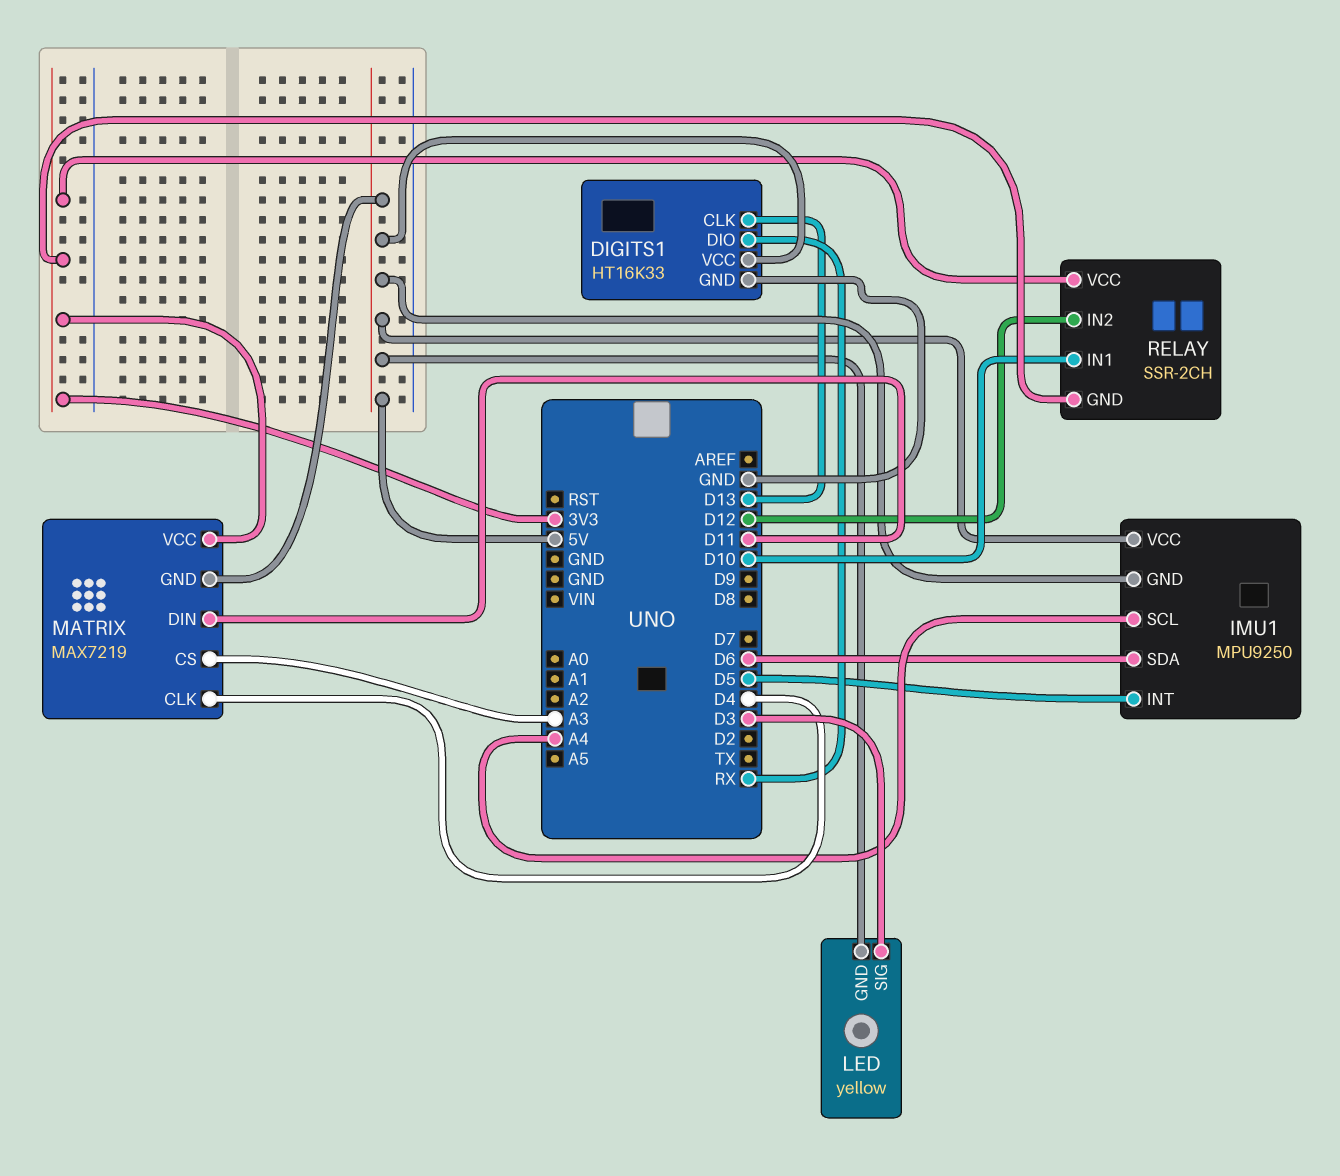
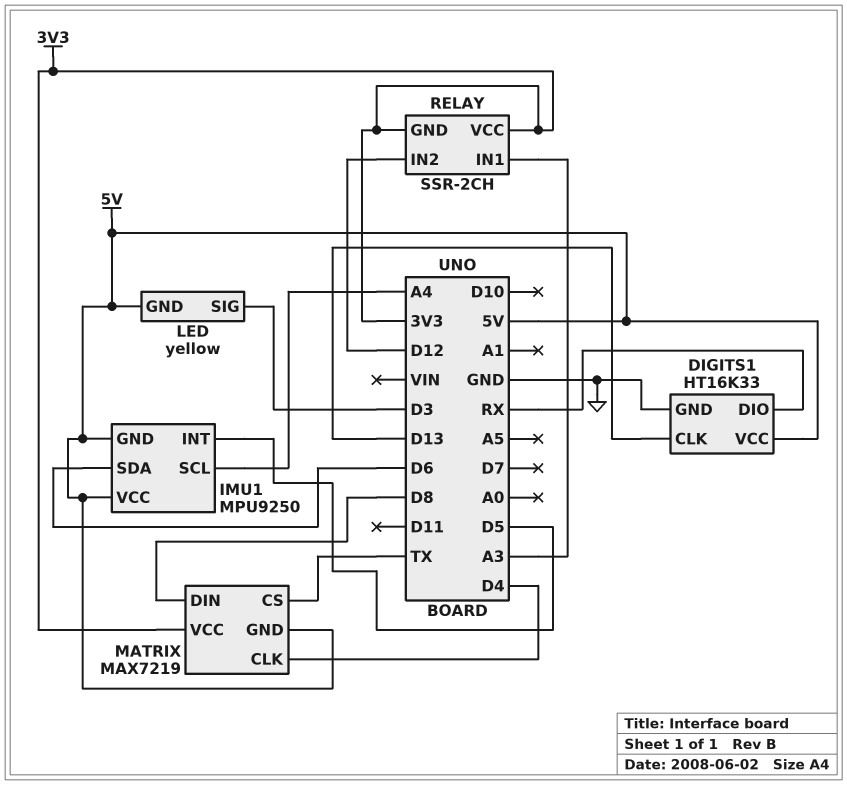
MATRIX pin CS: A3 -> TX
MATRIX pin DIN: D11 -> D8
RELAY pin IN1: D10 -> A3

